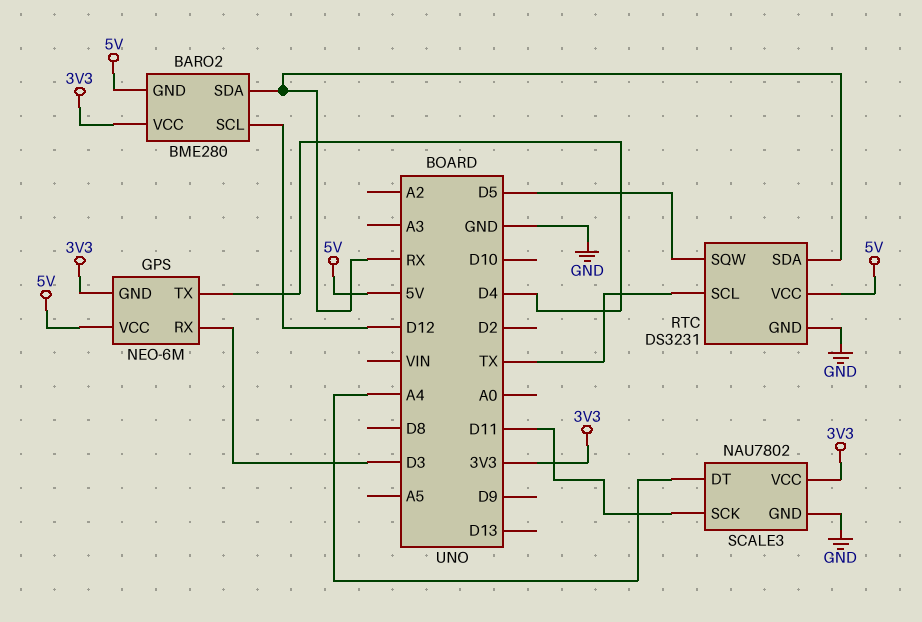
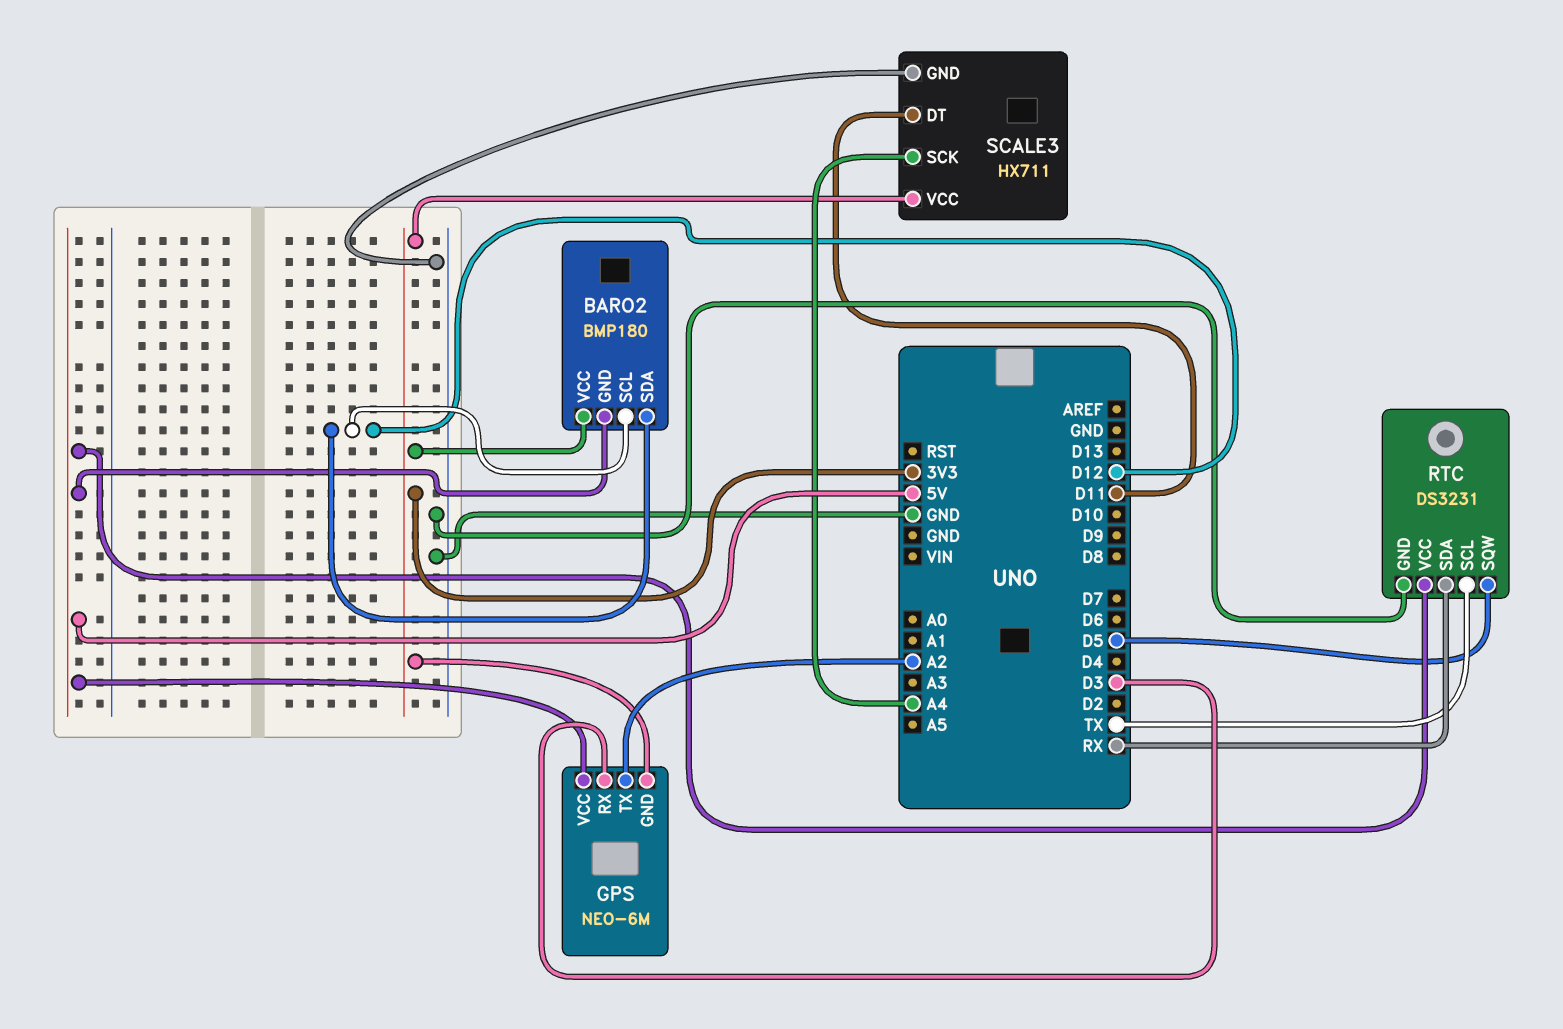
BARO2: BME280 -> BMP180
BARO2 pin SDA: RX -> D12
GPS pin TX: D4 -> A2
SCALE3: NAU7802 -> HX711
SCALE3 pin DT: A4 -> D11
SCALE3 pin SCK: D11 -> A4

